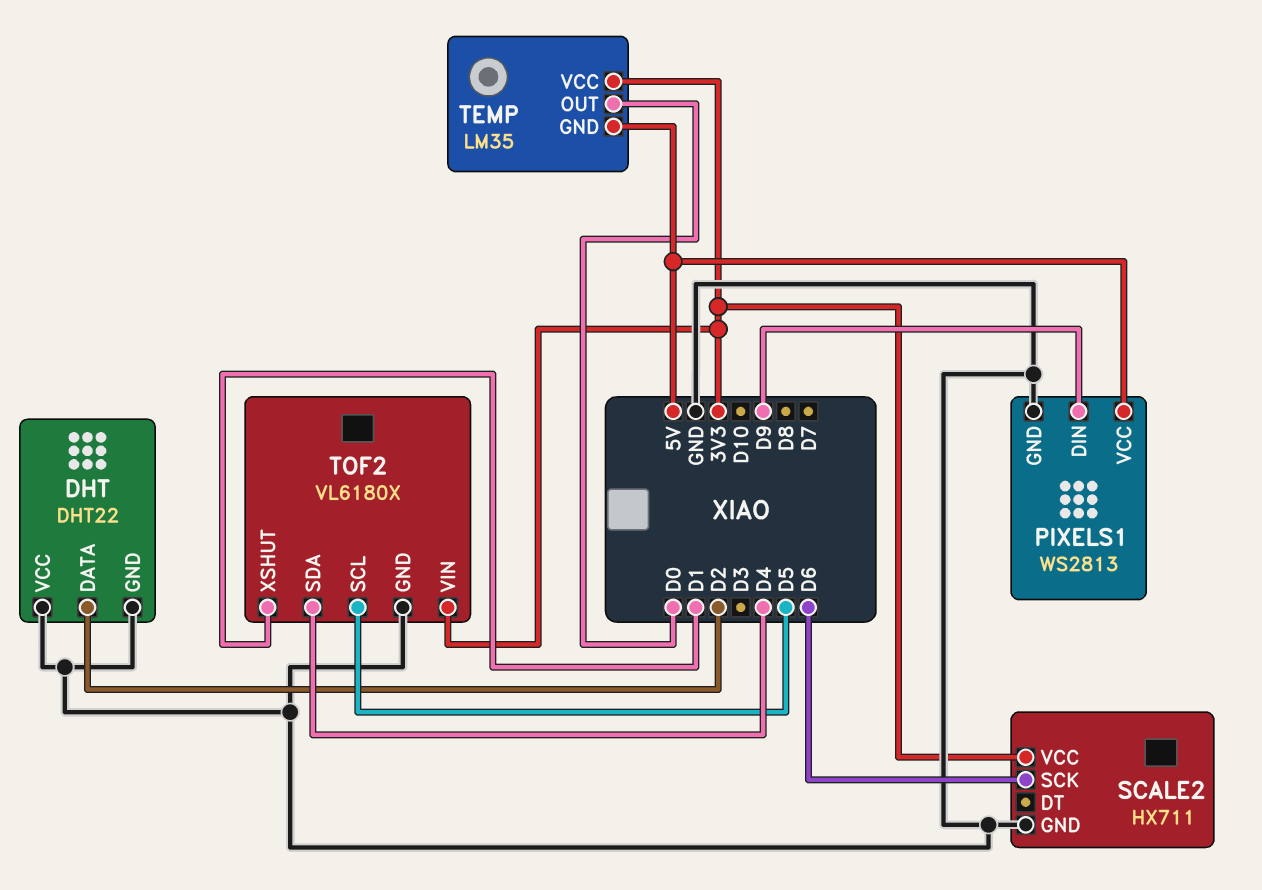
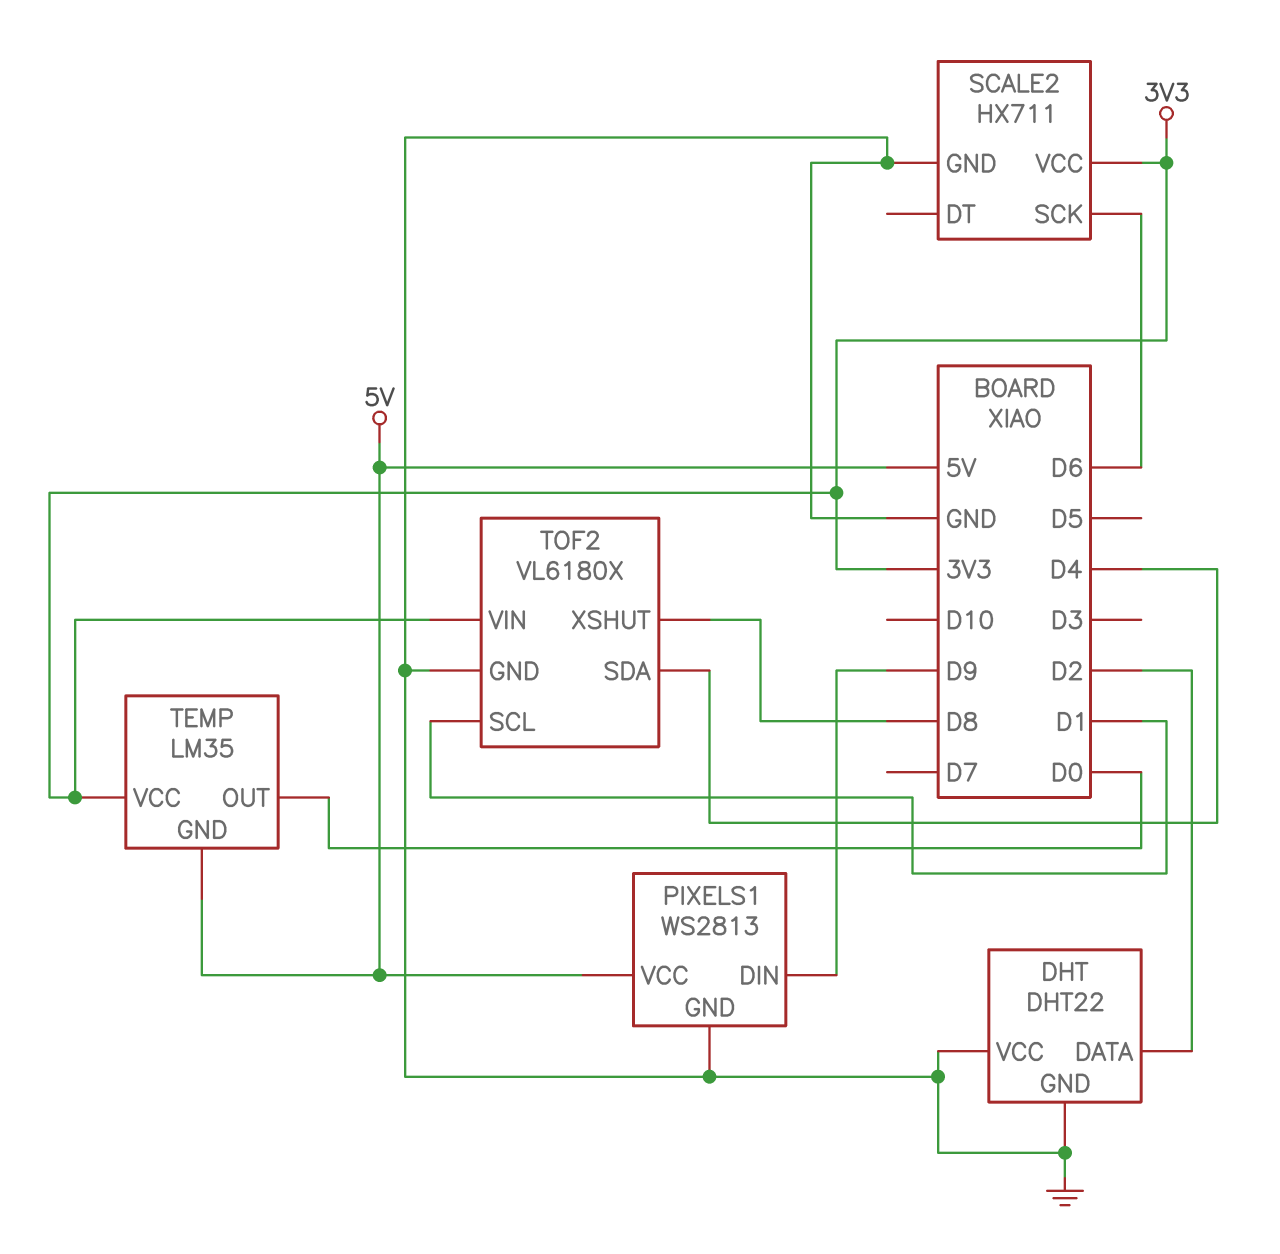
TOF2 pin SCL: D5 -> D1
TOF2 pin XSHUT: D1 -> D8

